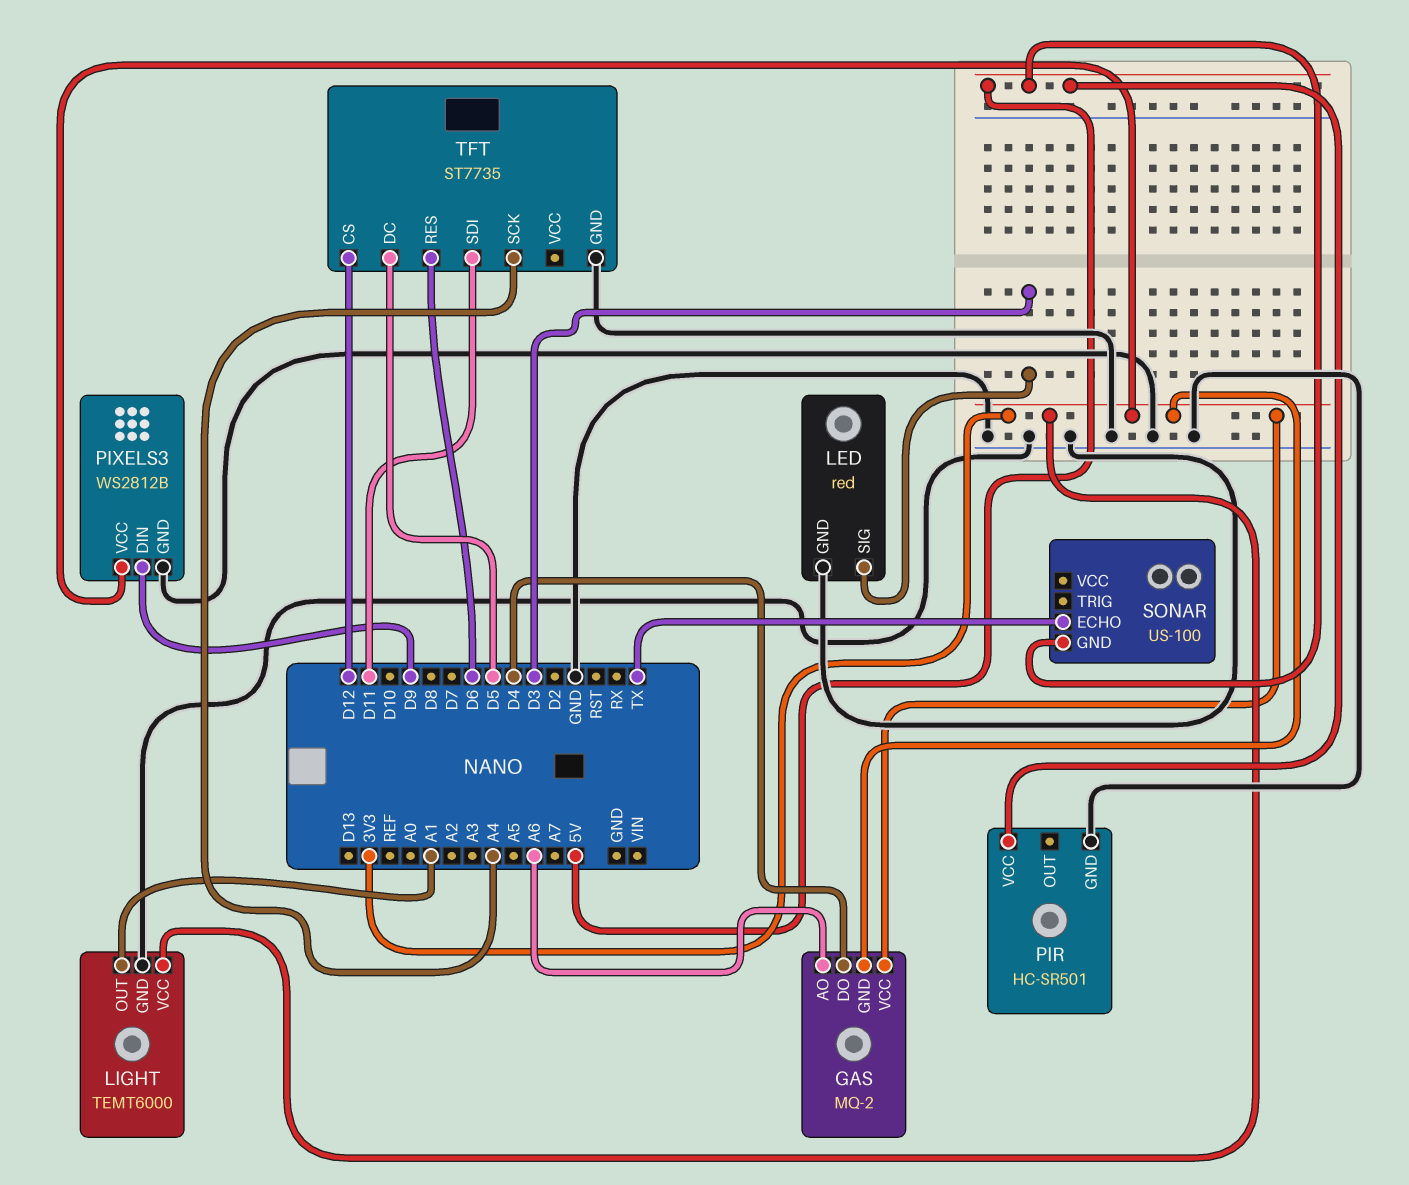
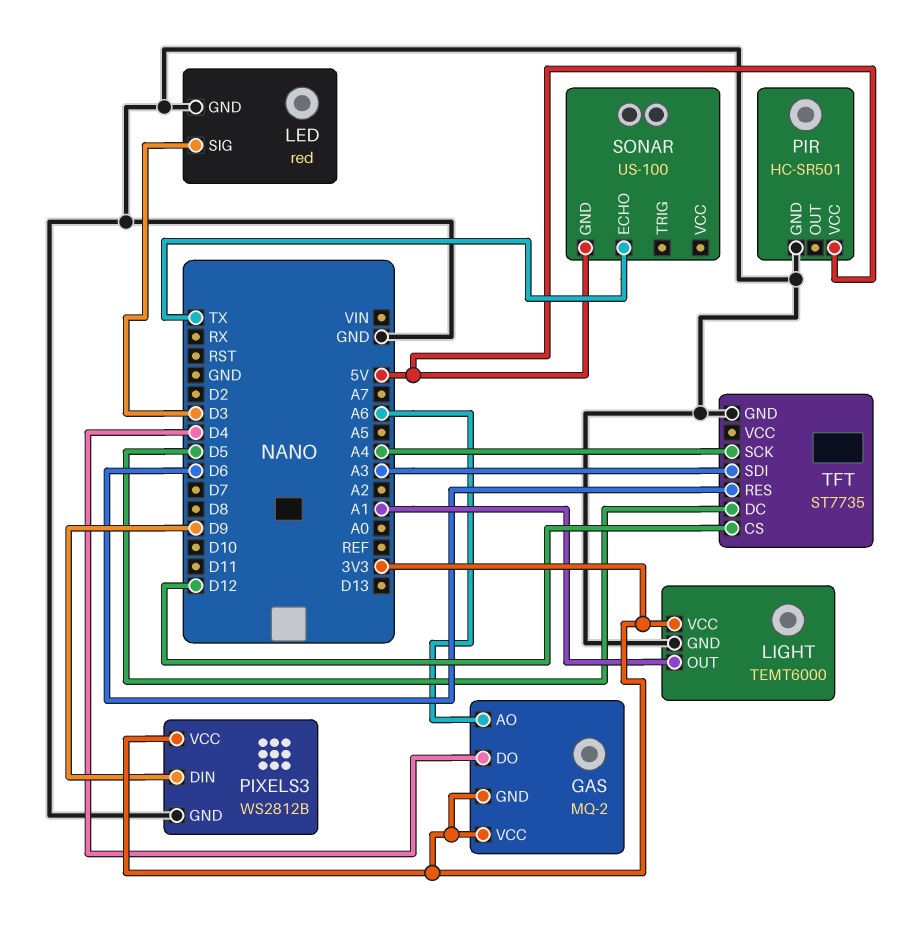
TFT pin SDI: D11 -> A3

